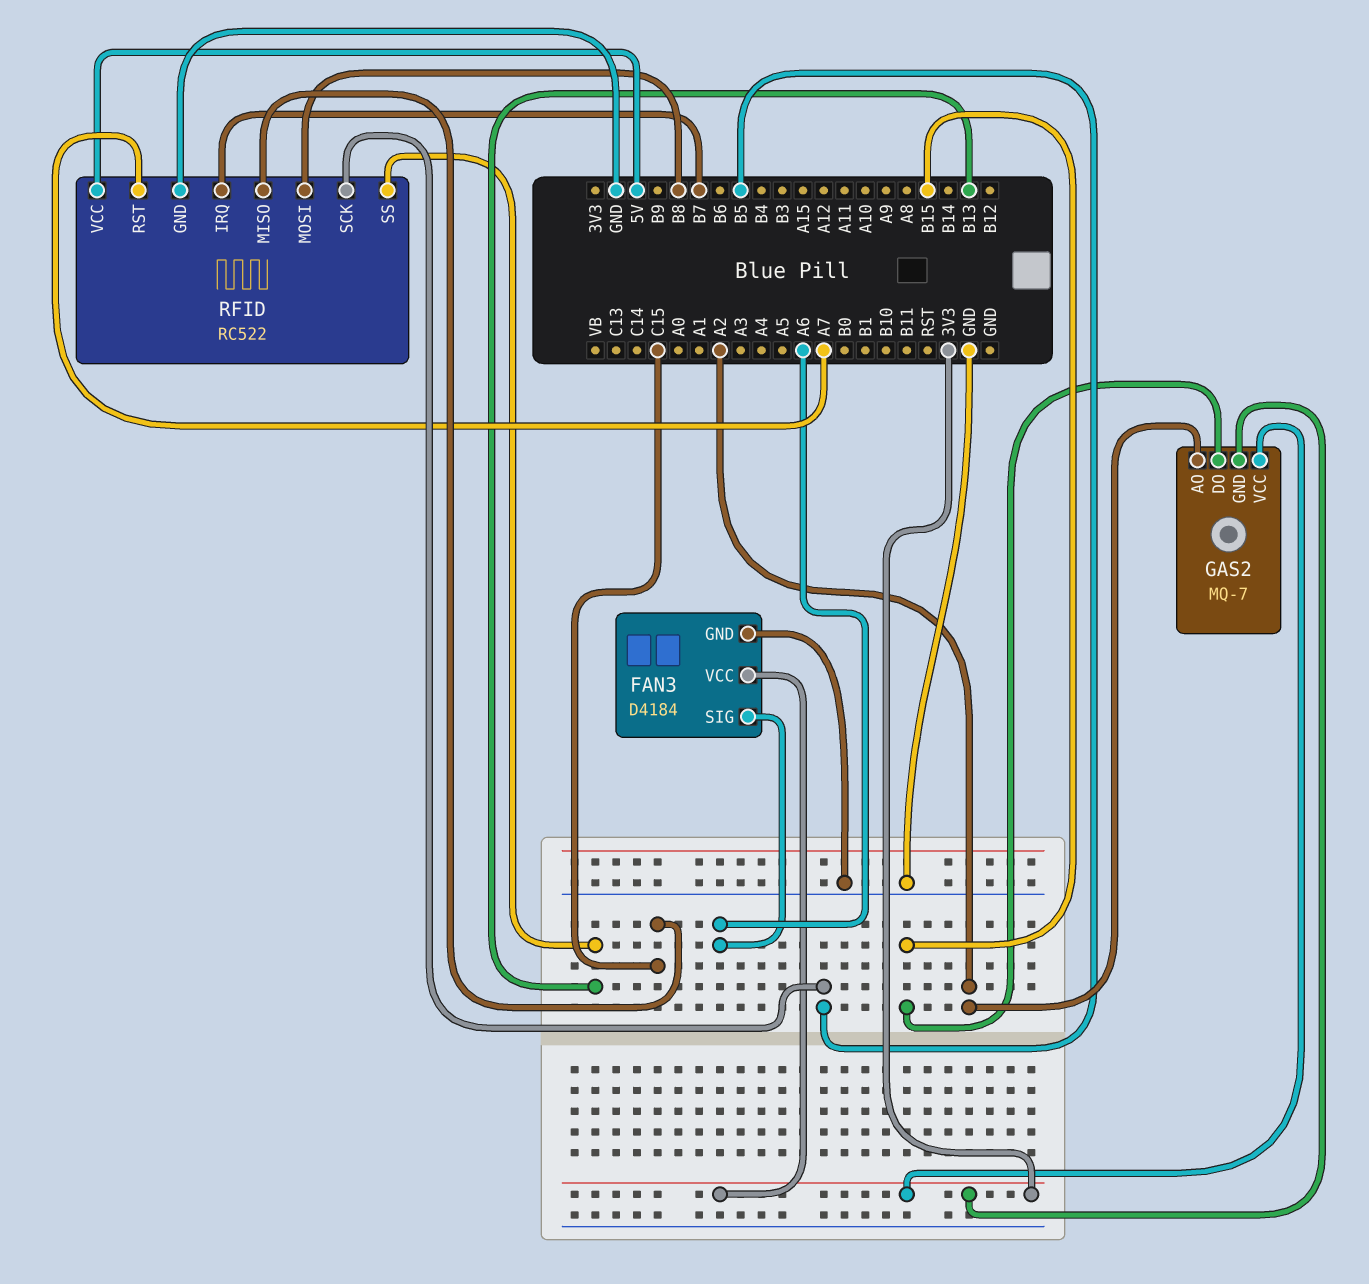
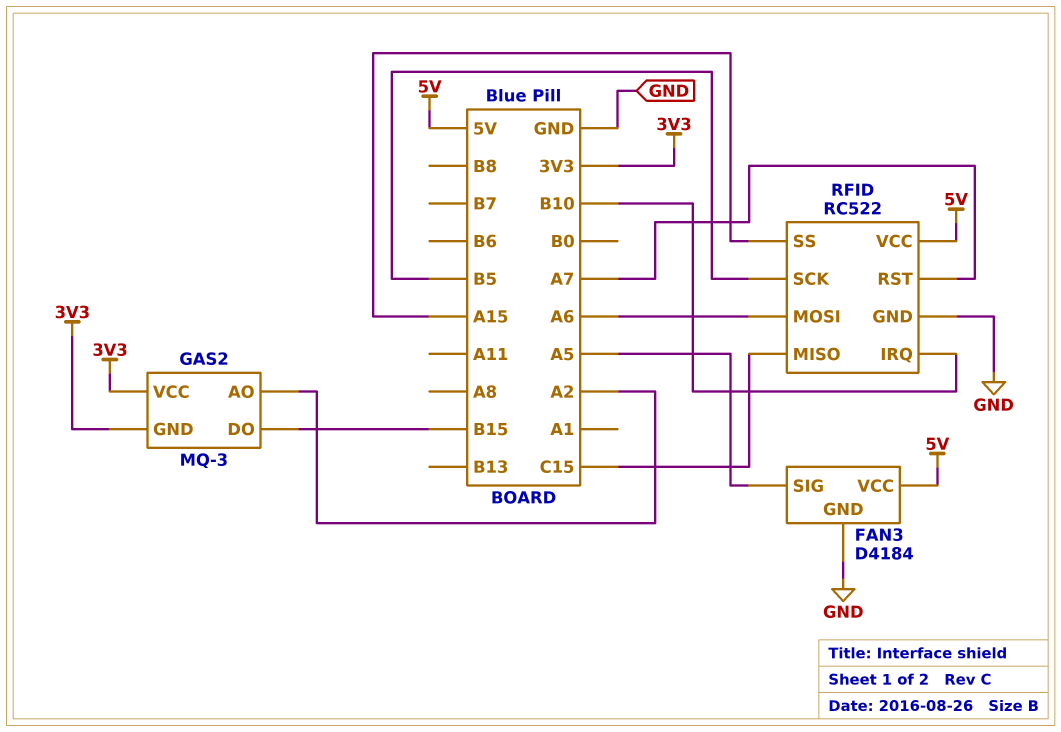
FAN3 pin SIG: A6 -> A5
FAN3 pin VCC: 3V3 -> 5V
GAS2: MQ-7 -> MQ-3
RFID pin IRQ: B7 -> B10
RFID pin MOSI: B8 -> A6
RFID pin SS: B13 -> A15

